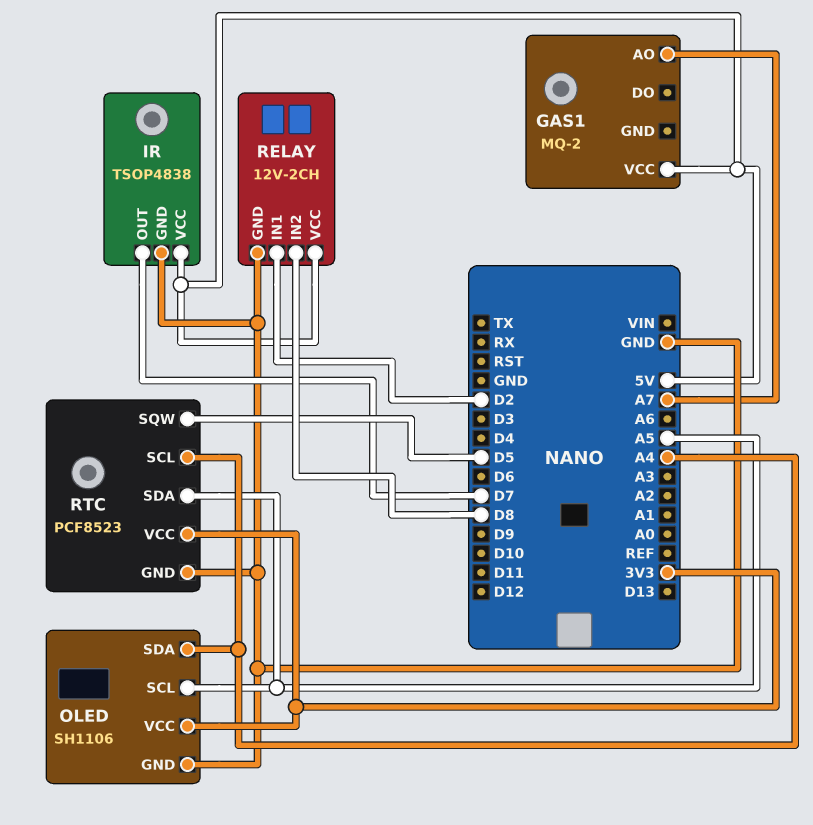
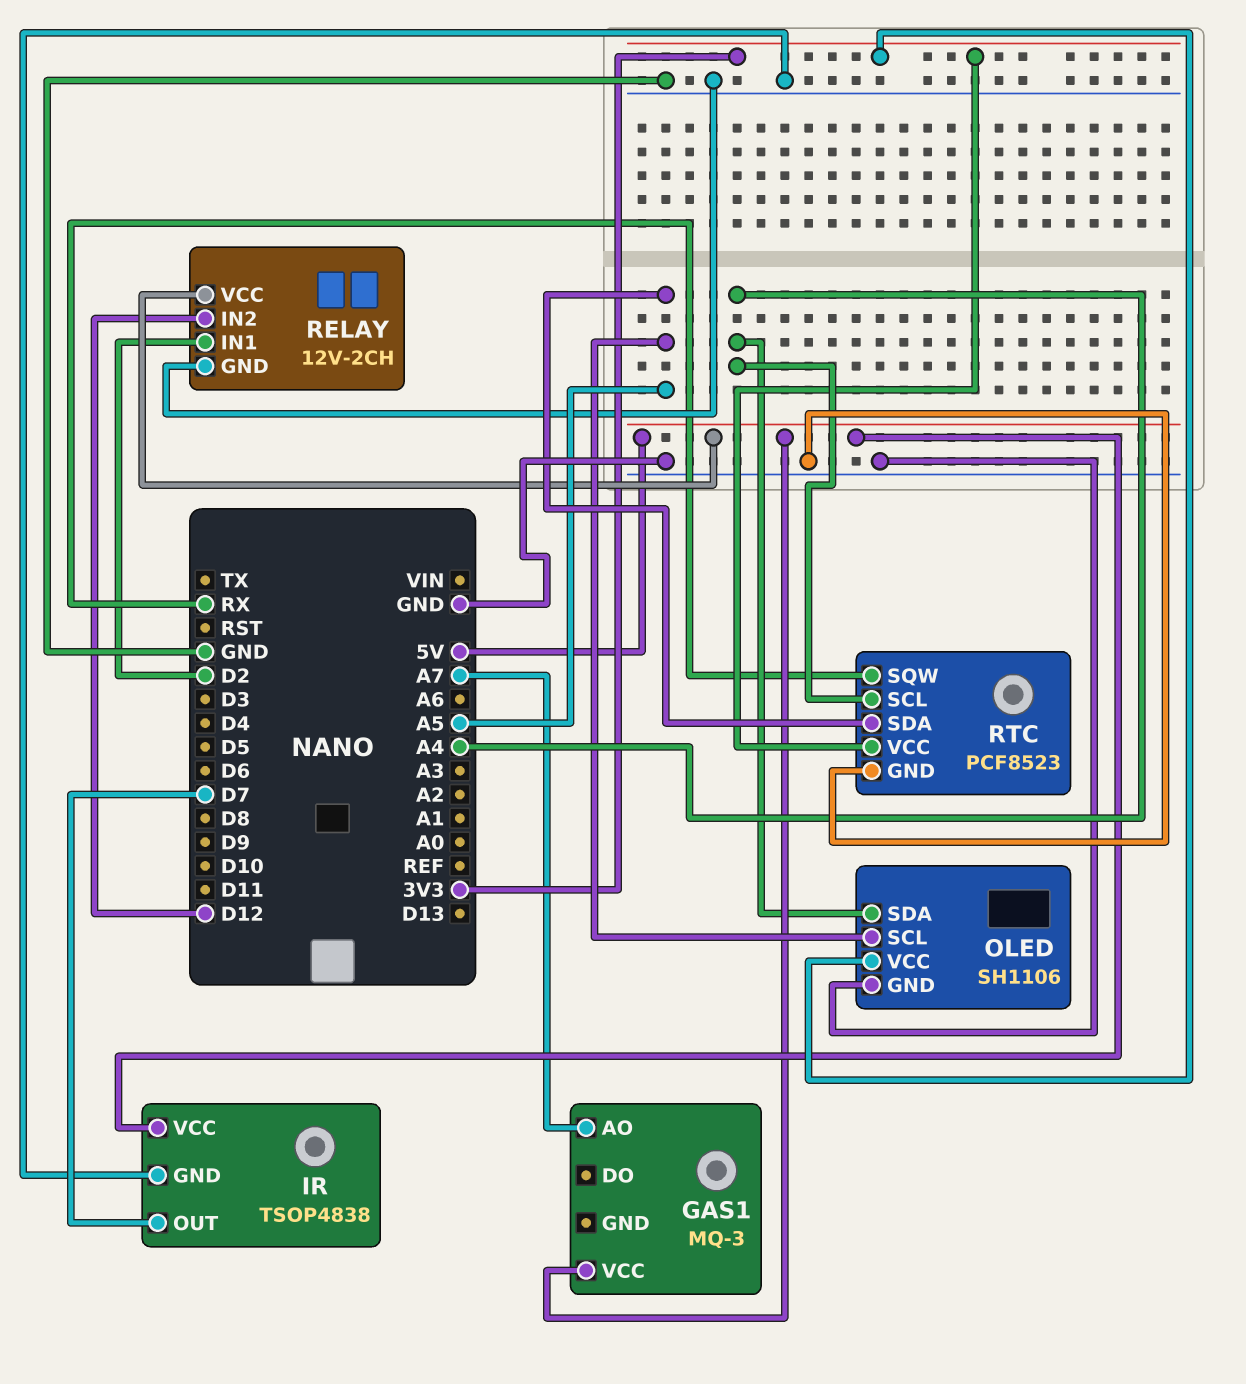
GAS1: MQ-2 -> MQ-3
RELAY pin IN2: D8 -> D12
RTC pin SQW: D5 -> RX

